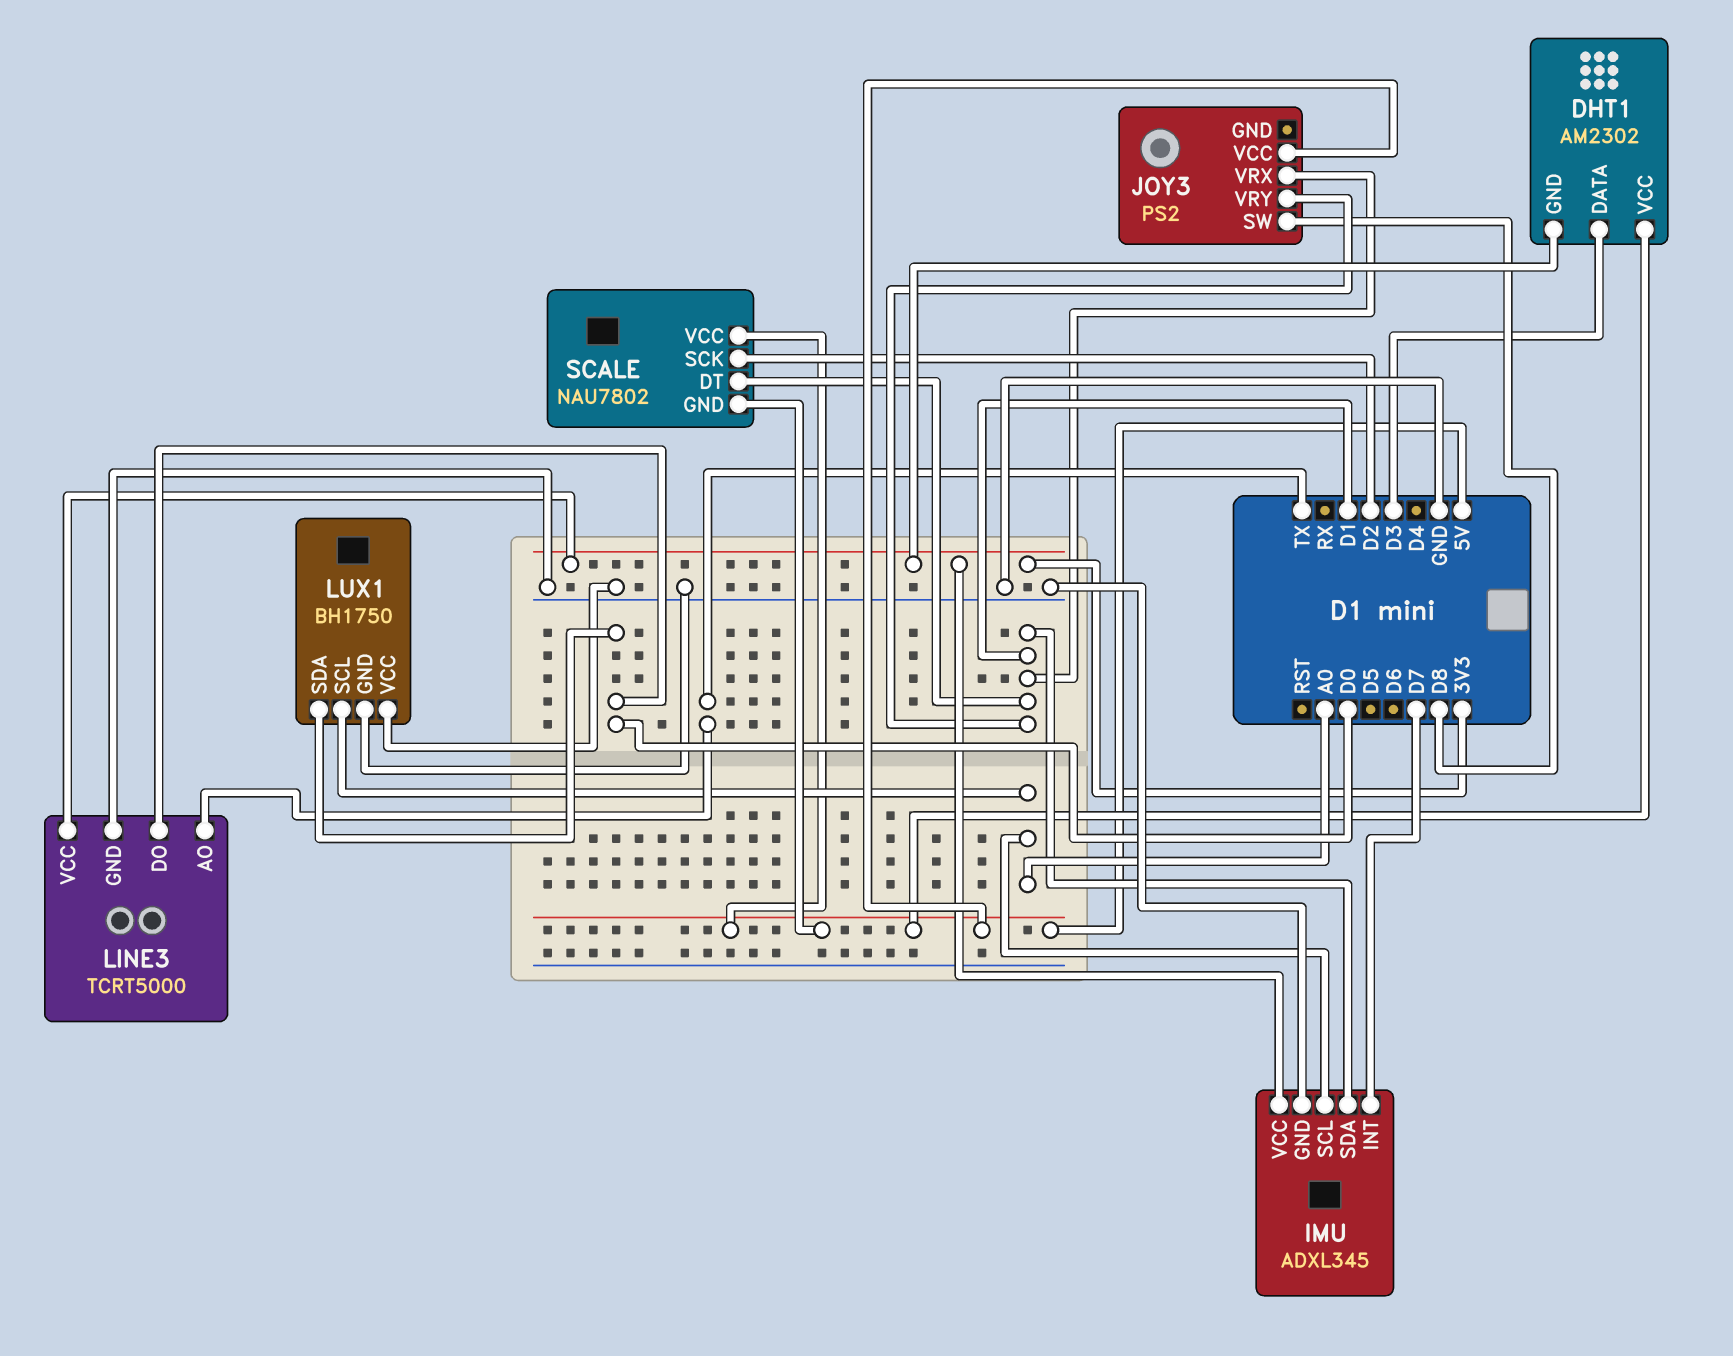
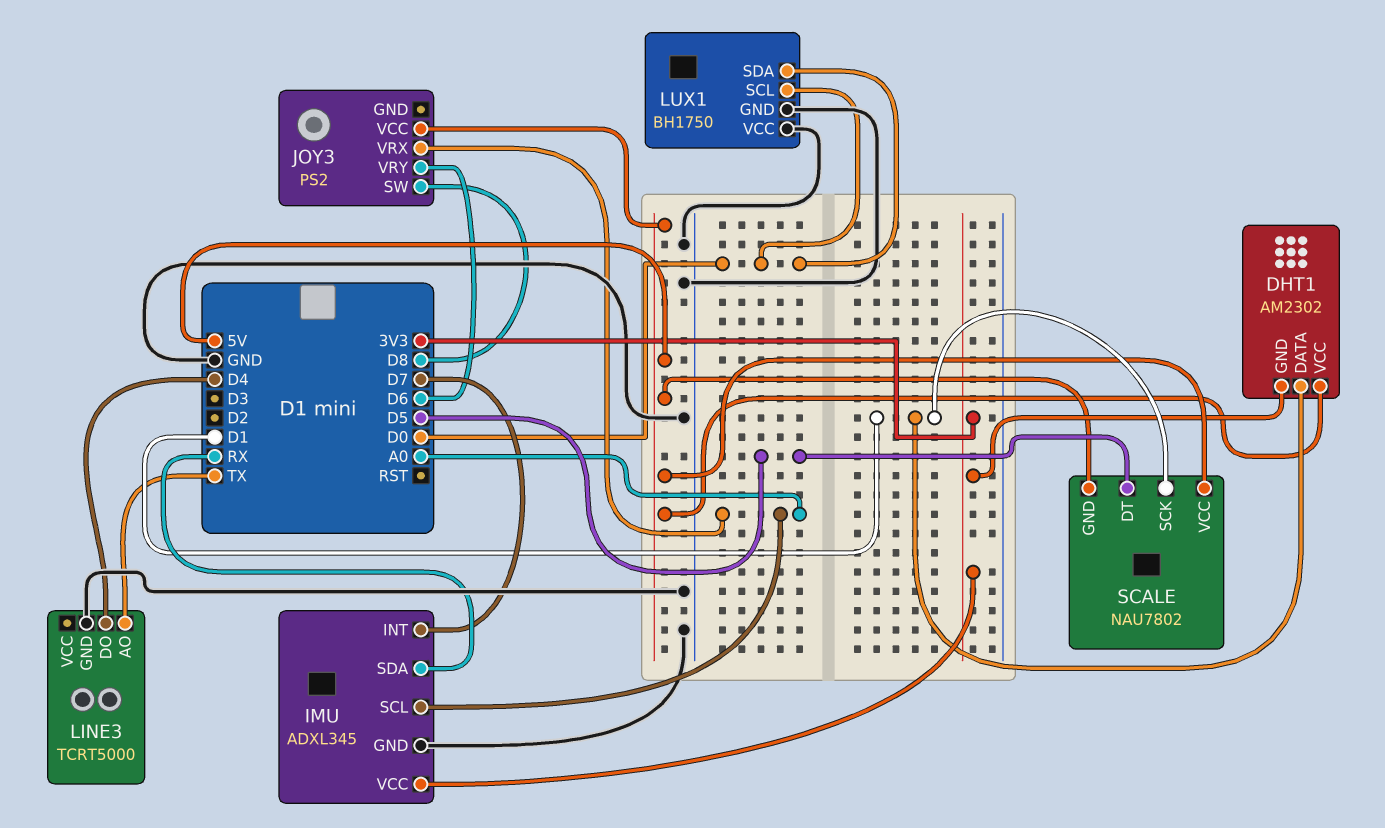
DHT1 pin DATA: D3 -> D1
IMU pin SDA: D1 -> RX
JOY3 pin VRX: D1 -> A0
JOY3 pin VRY: D1 -> D6
LINE3 pin DO: D0 -> D4
LINE3 pin VCC: 3V3 -> none
LUX1 pin SCL: A0 -> D0
SCALE pin DT: D1 -> D5
SCALE pin SCK: D2 -> D1

